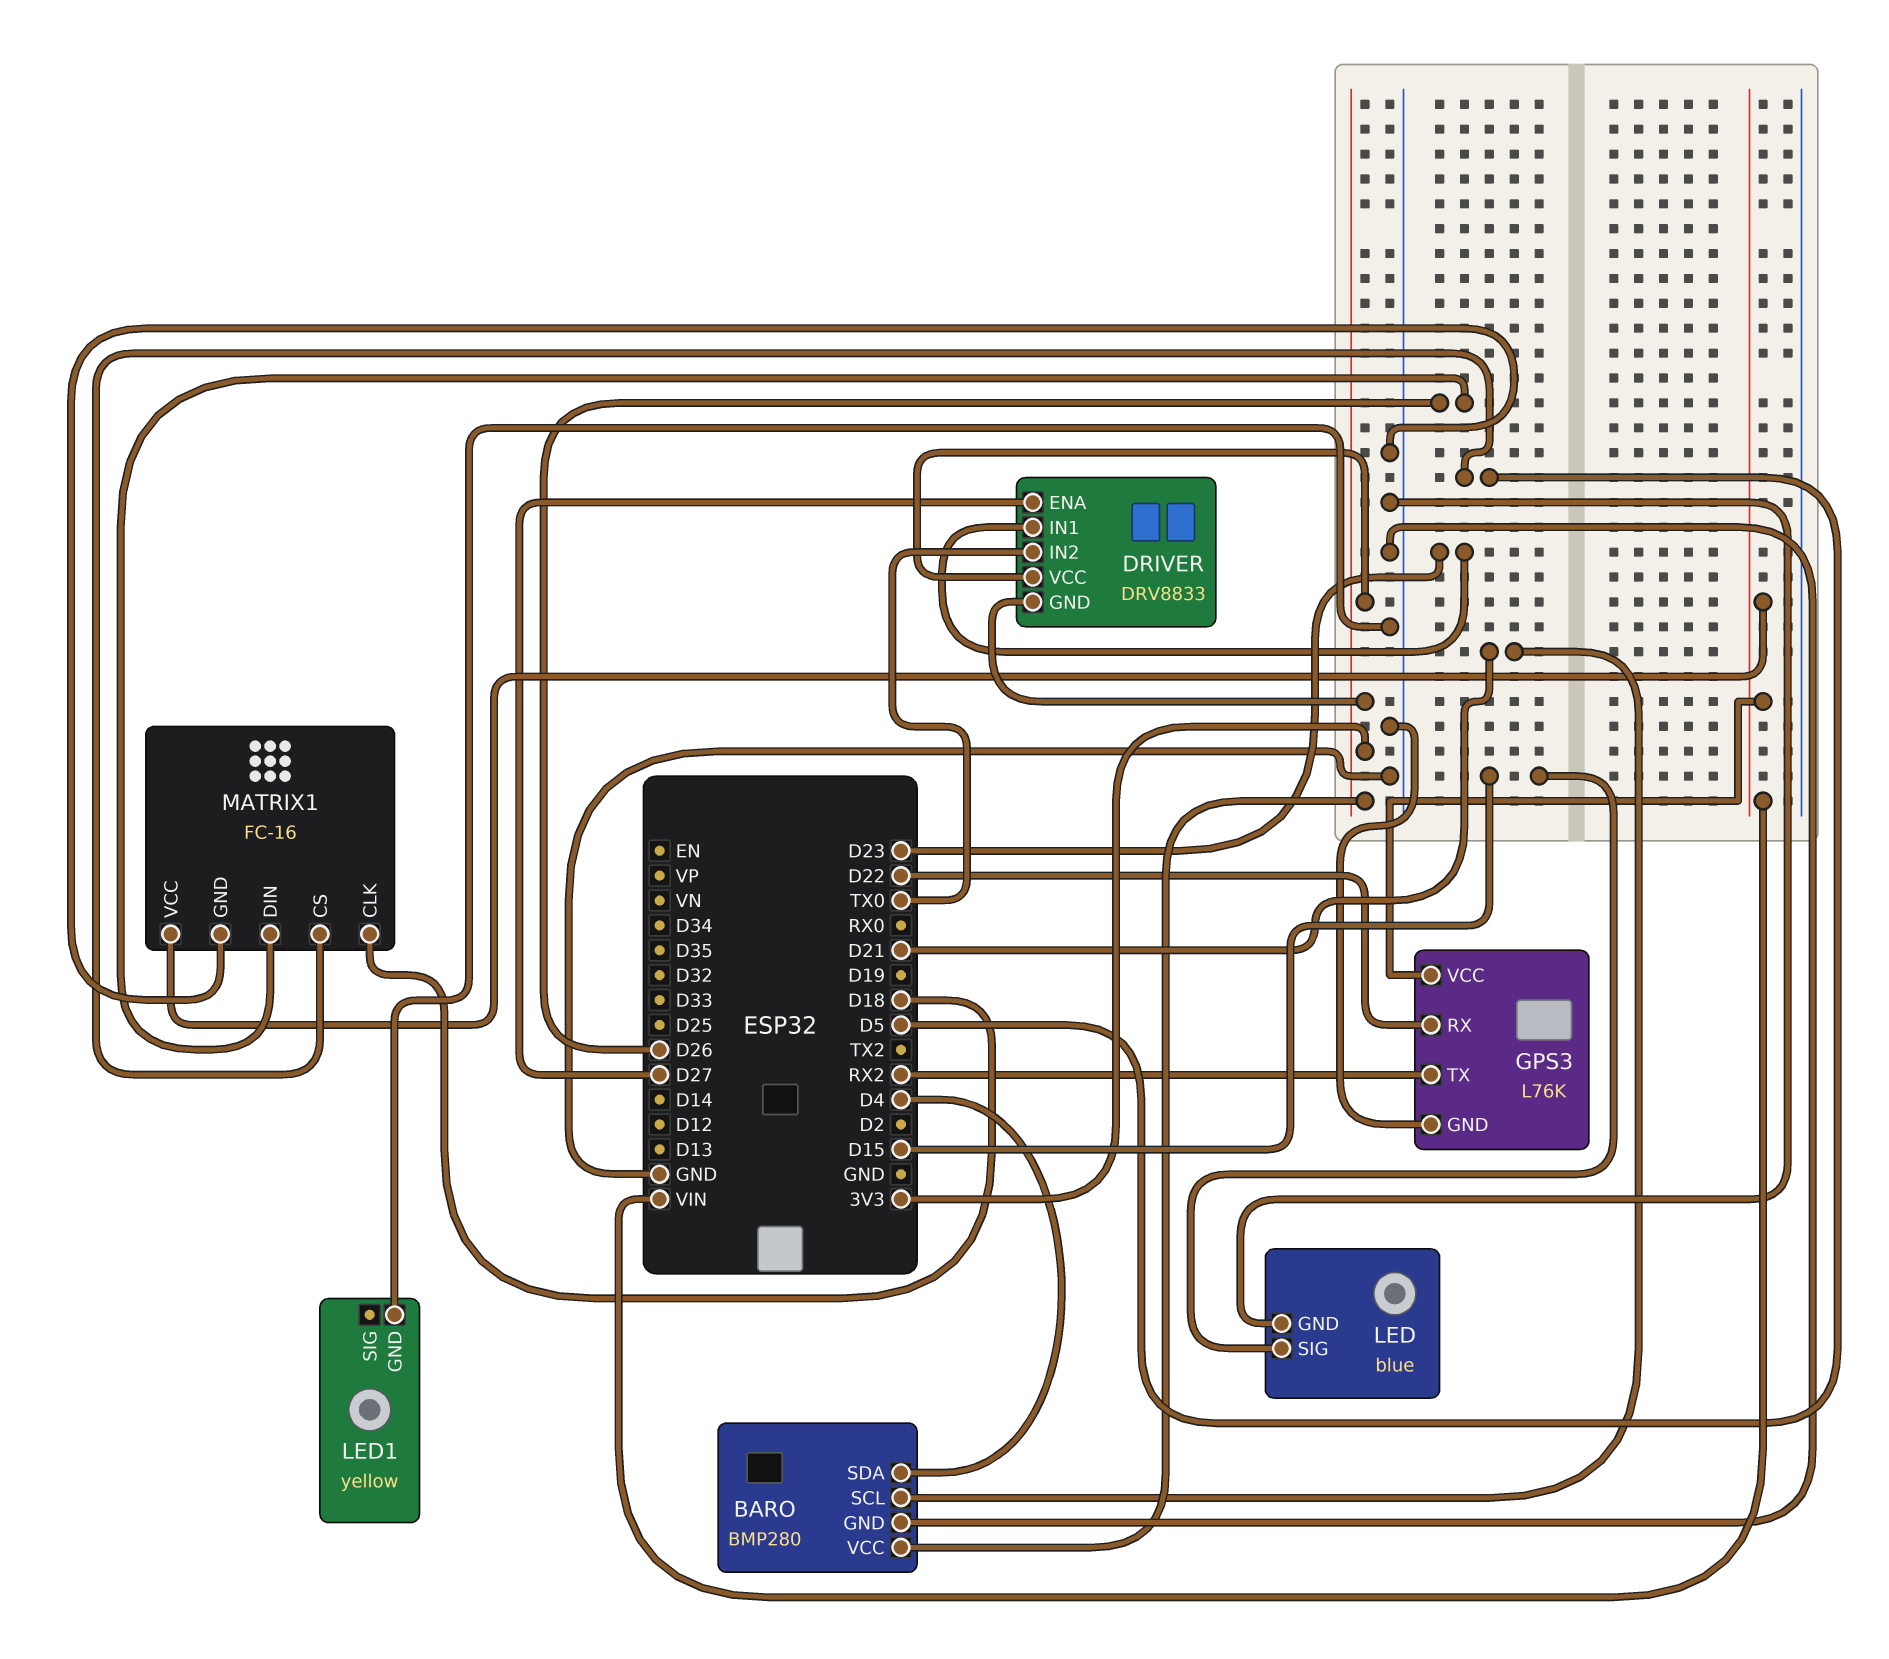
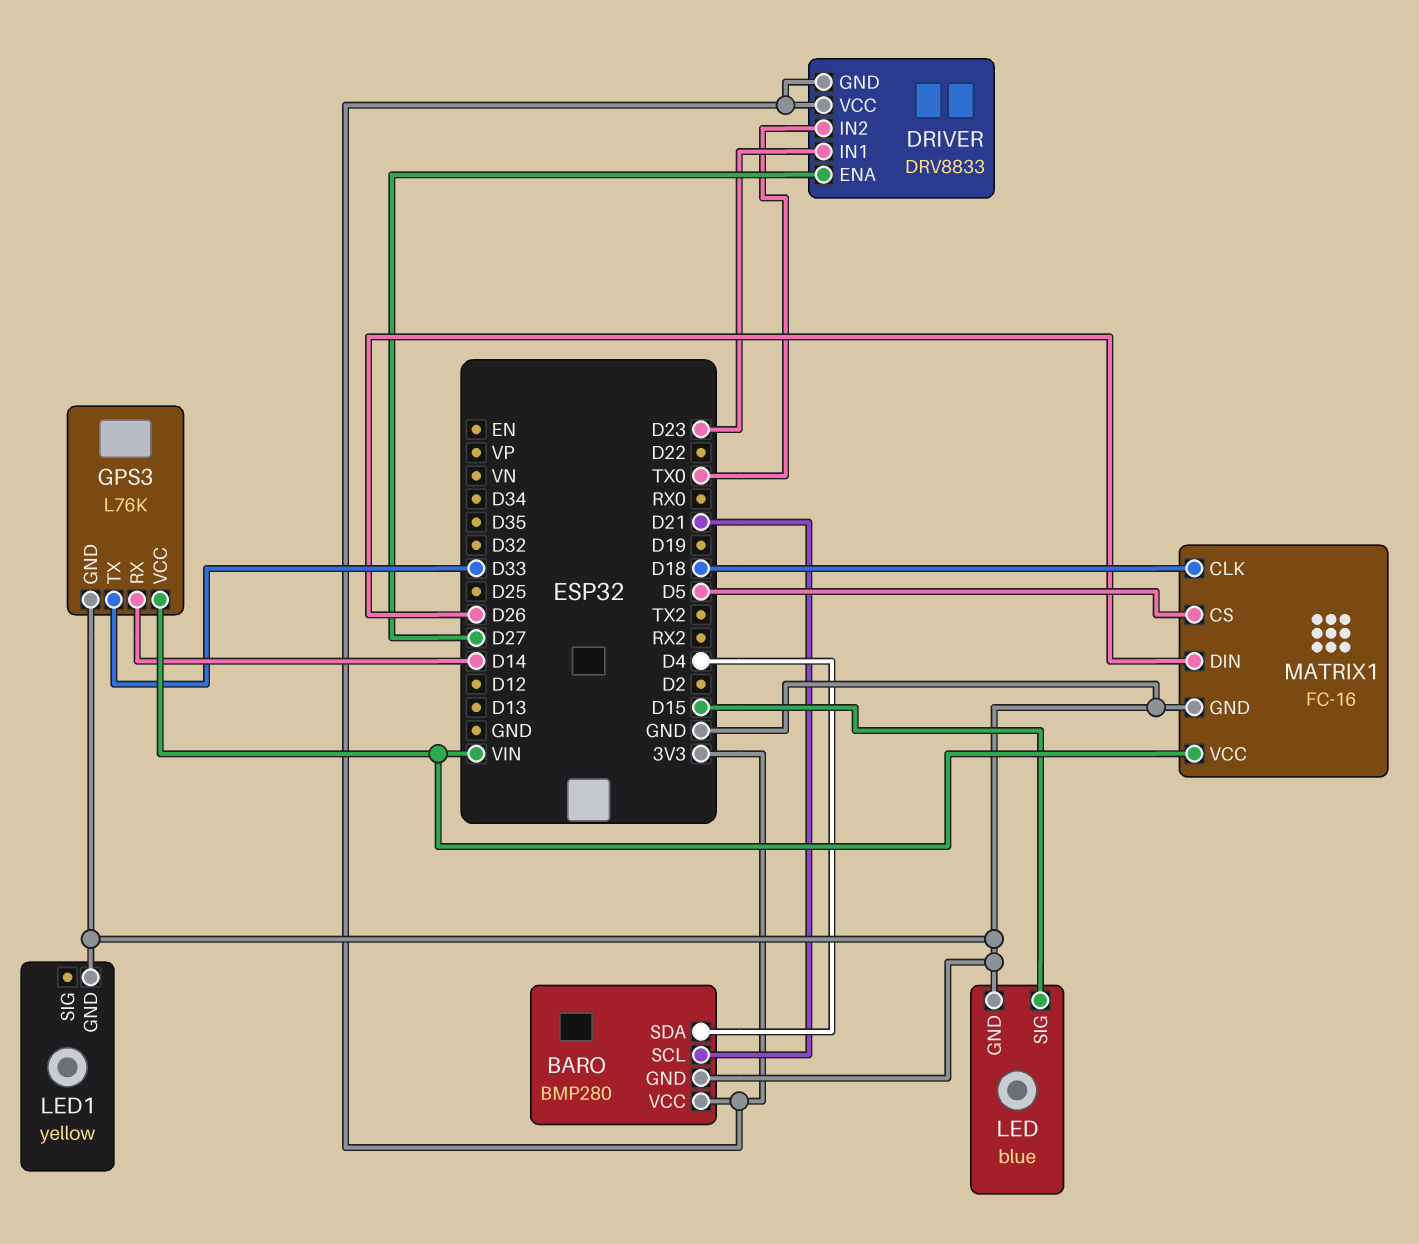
GPS3 pin RX: D22 -> D14
GPS3 pin TX: RX2 -> D33

